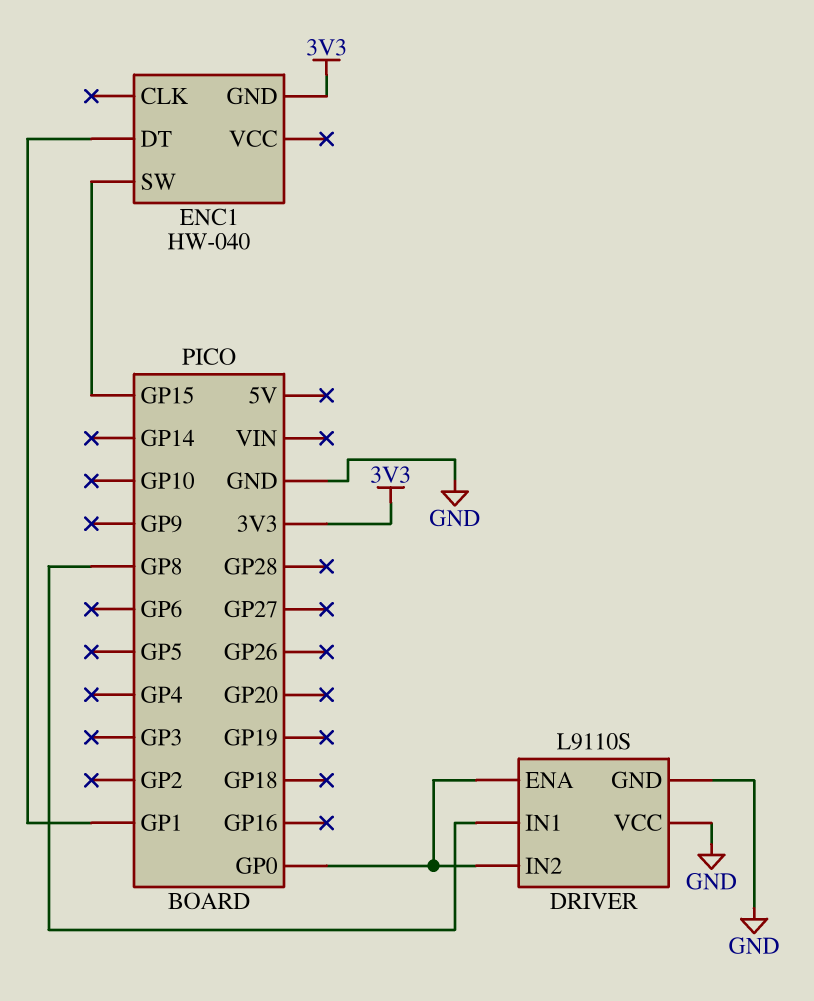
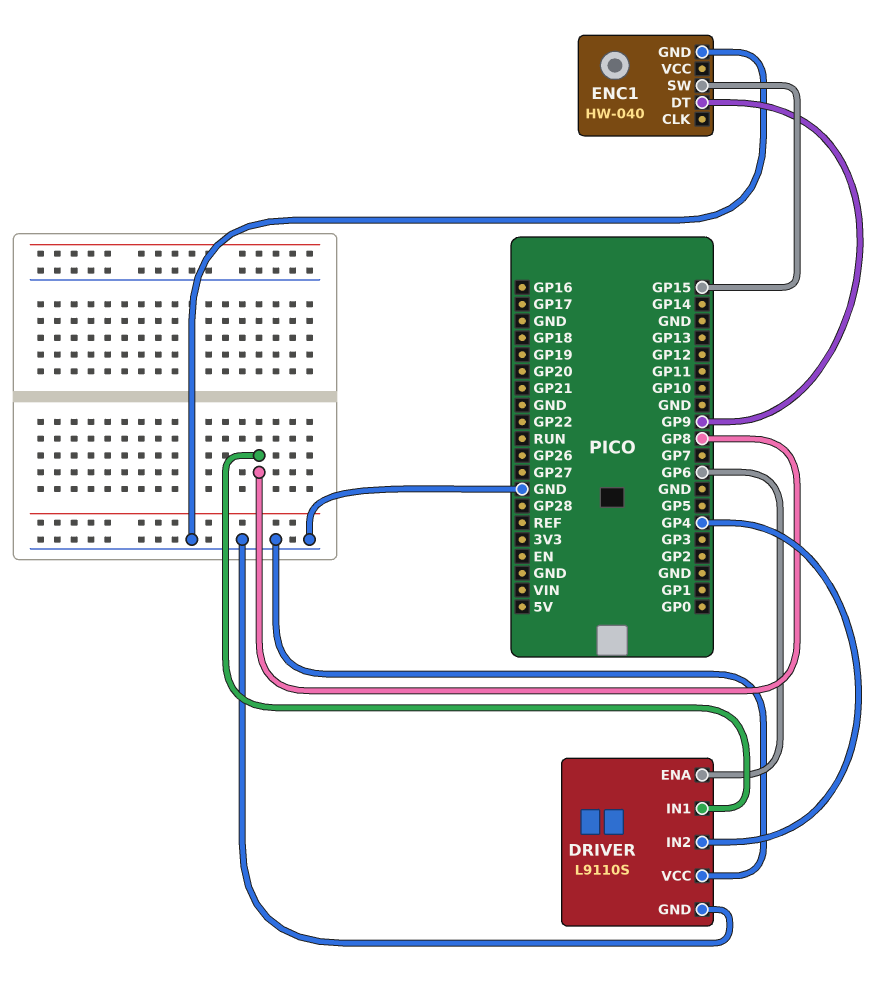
DRIVER pin ENA: GP0 -> GP6
DRIVER pin IN2: GP0 -> GP4
ENC1 pin DT: GP1 -> GP9
ENC1 pin GND: 3V3 -> GND

